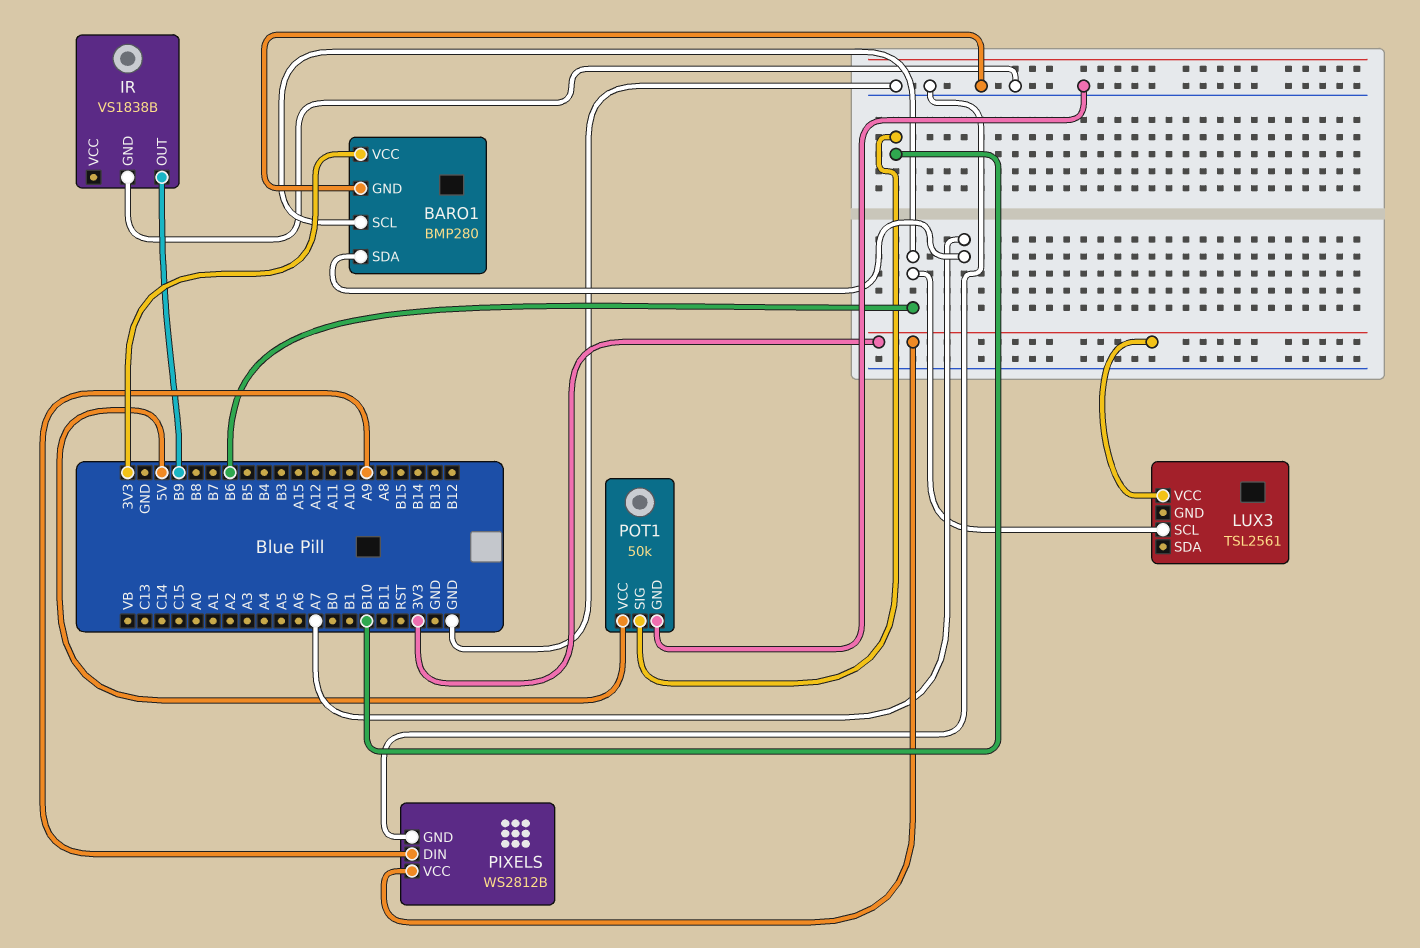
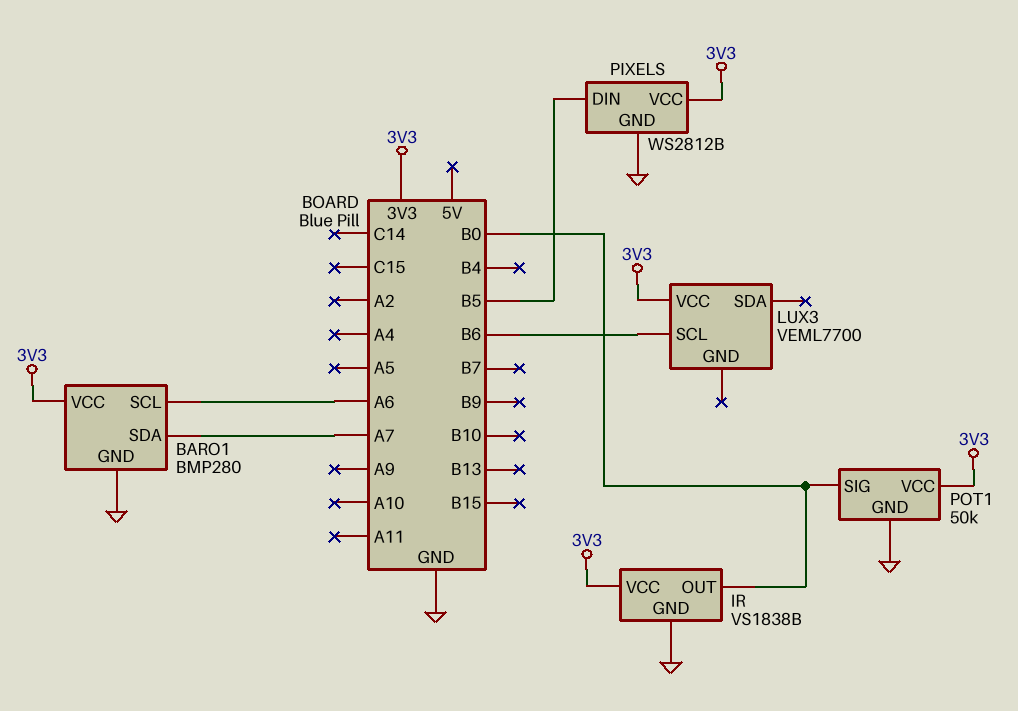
BARO1 pin SCL: B6 -> A6
IR pin OUT: B9 -> B0
IR pin VCC: none -> 3V3
LUX3: TSL2561 -> VEML7700
PIXELS pin DIN: A9 -> B5
POT1 pin SIG: B10 -> B0
POT1 pin VCC: 5V -> 3V3

